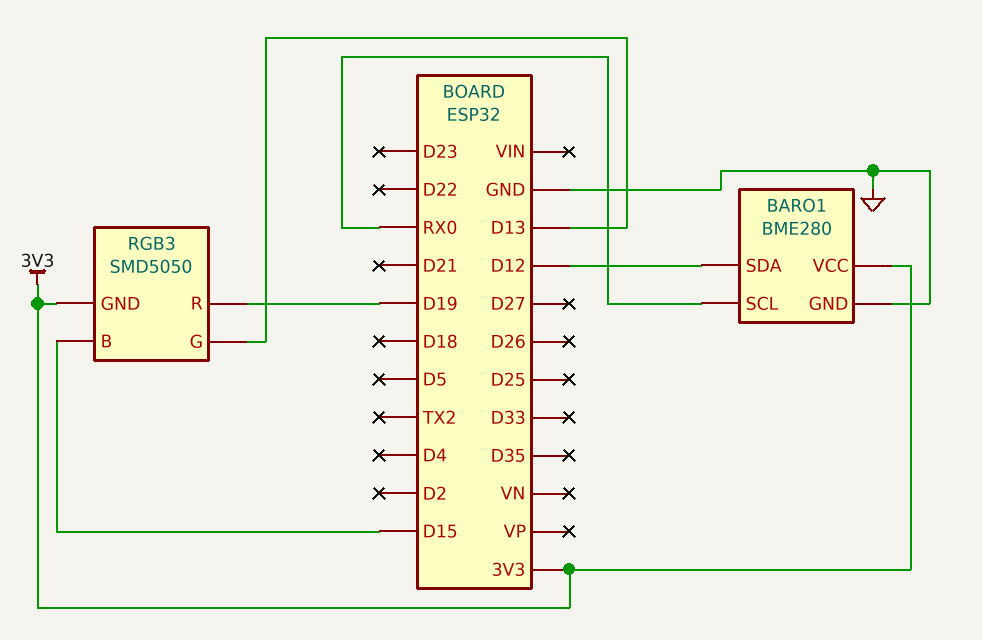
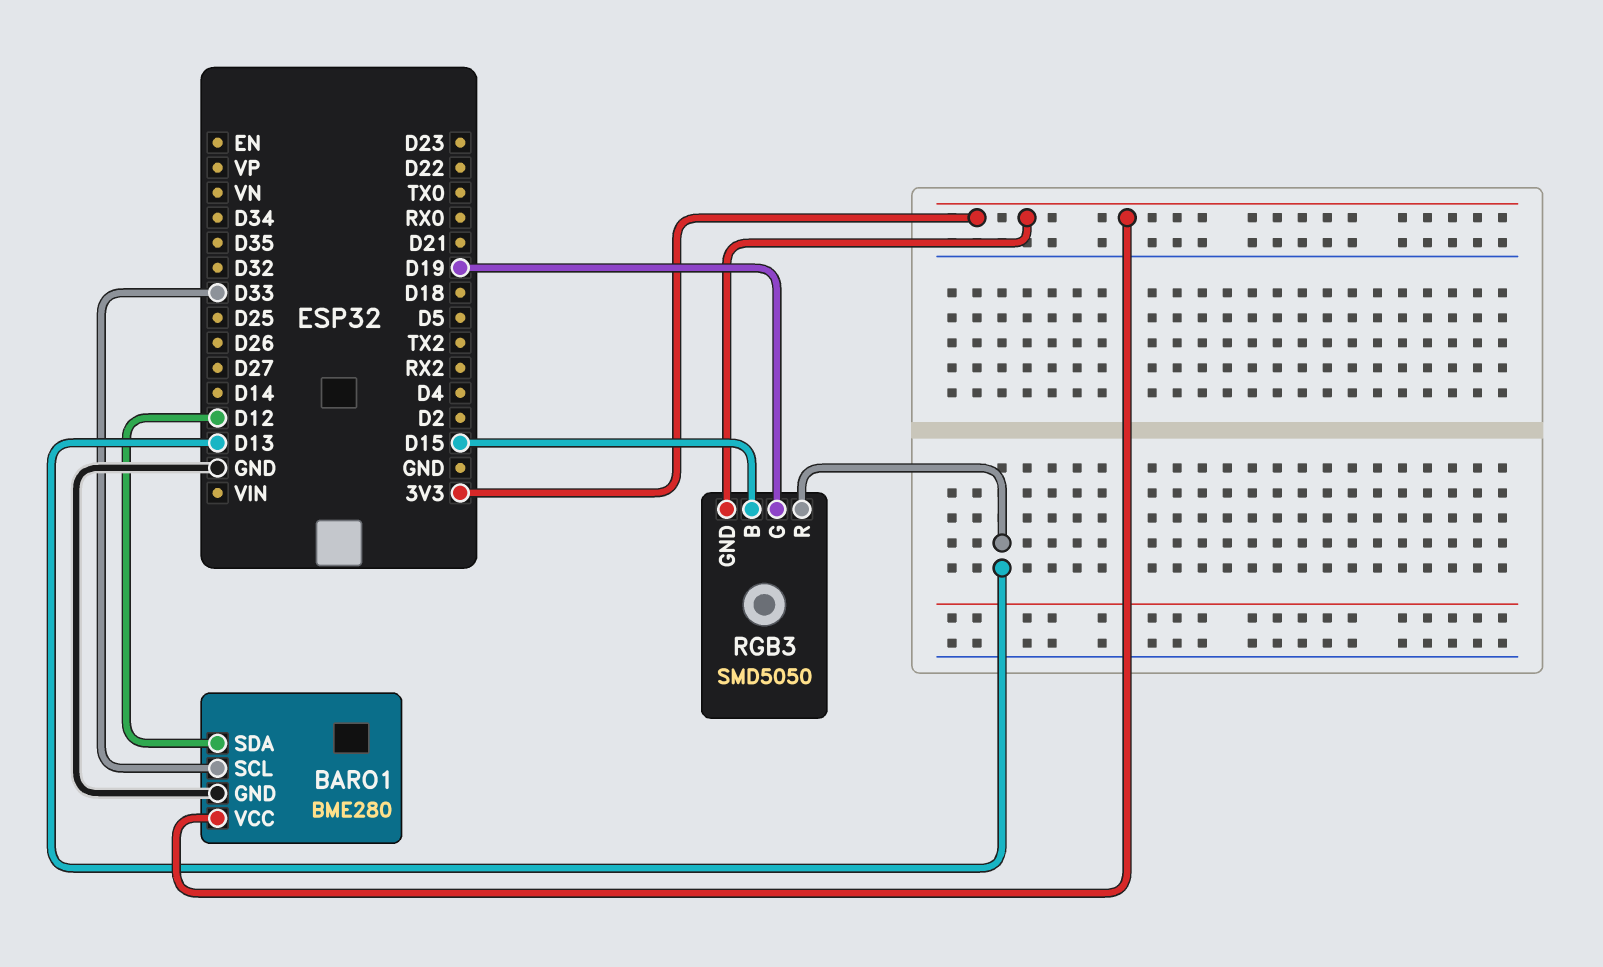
BARO1 pin SCL: RX0 -> D33
RGB3 pin G: D13 -> D19
RGB3 pin R: D19 -> D13

